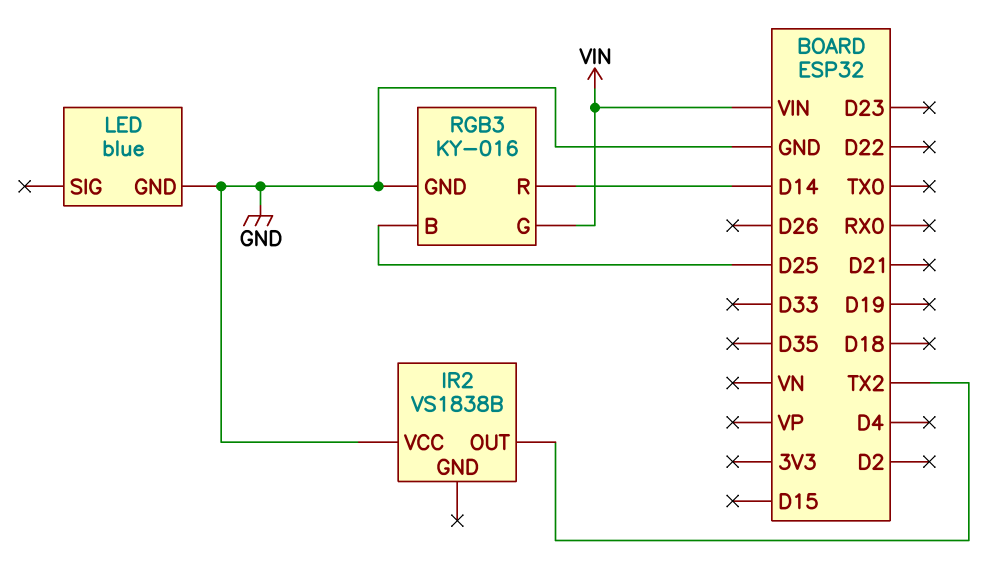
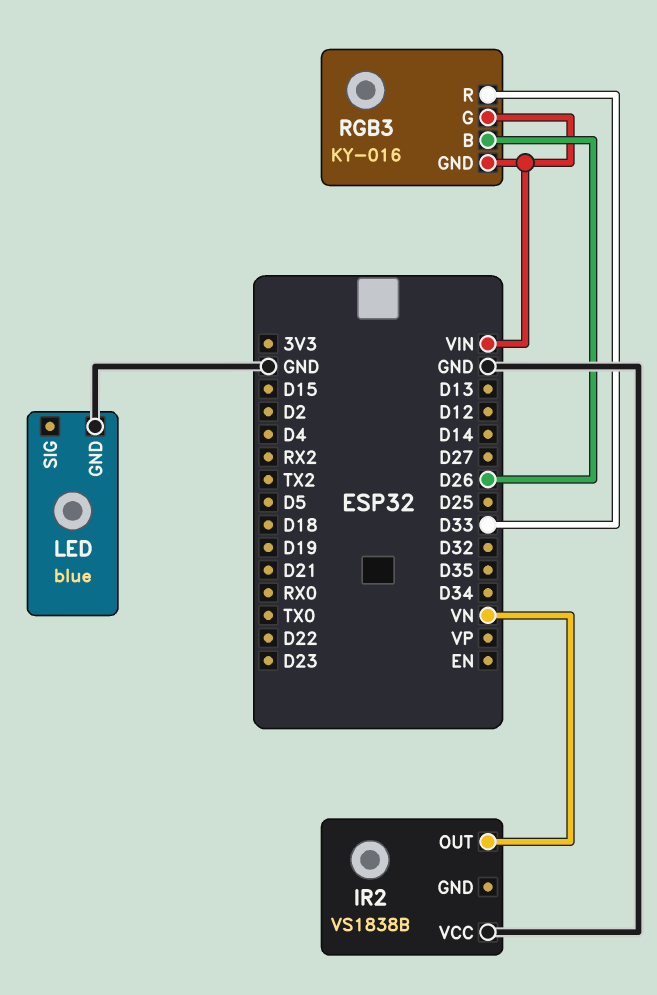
IR2 pin OUT: TX2 -> VN
RGB3 pin B: D25 -> D26
RGB3 pin GND: GND -> VIN
RGB3 pin R: D14 -> D33

